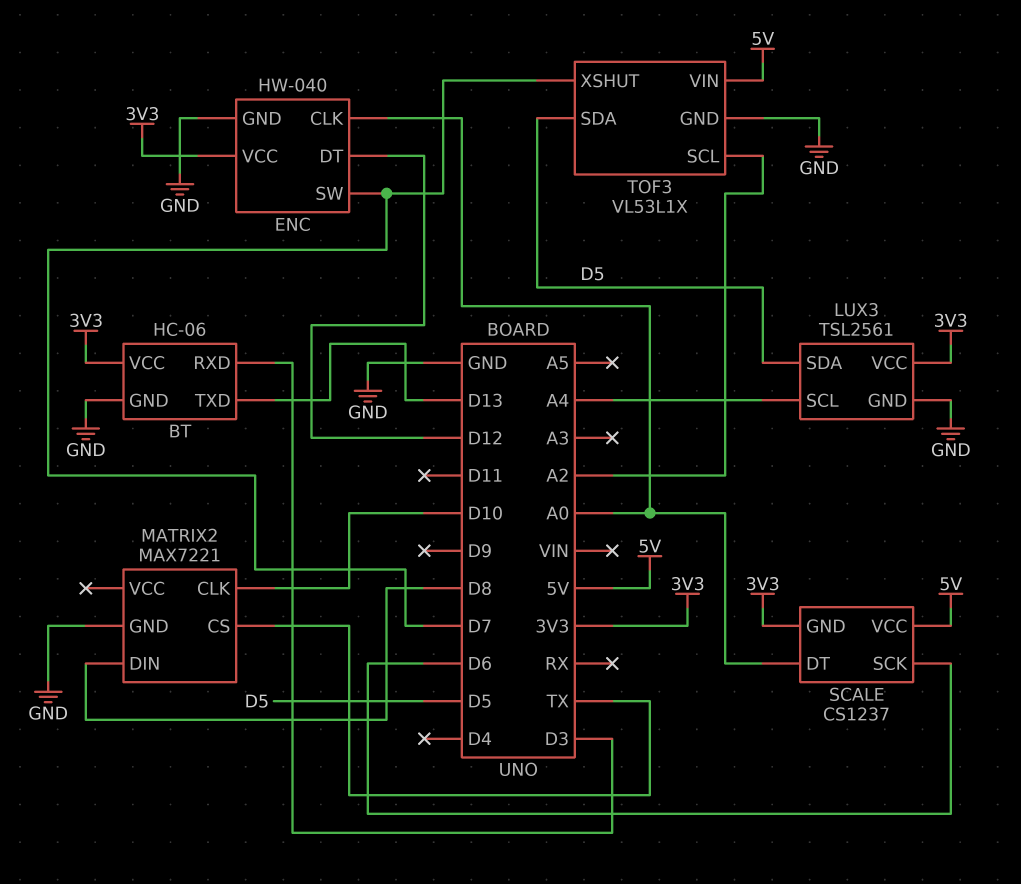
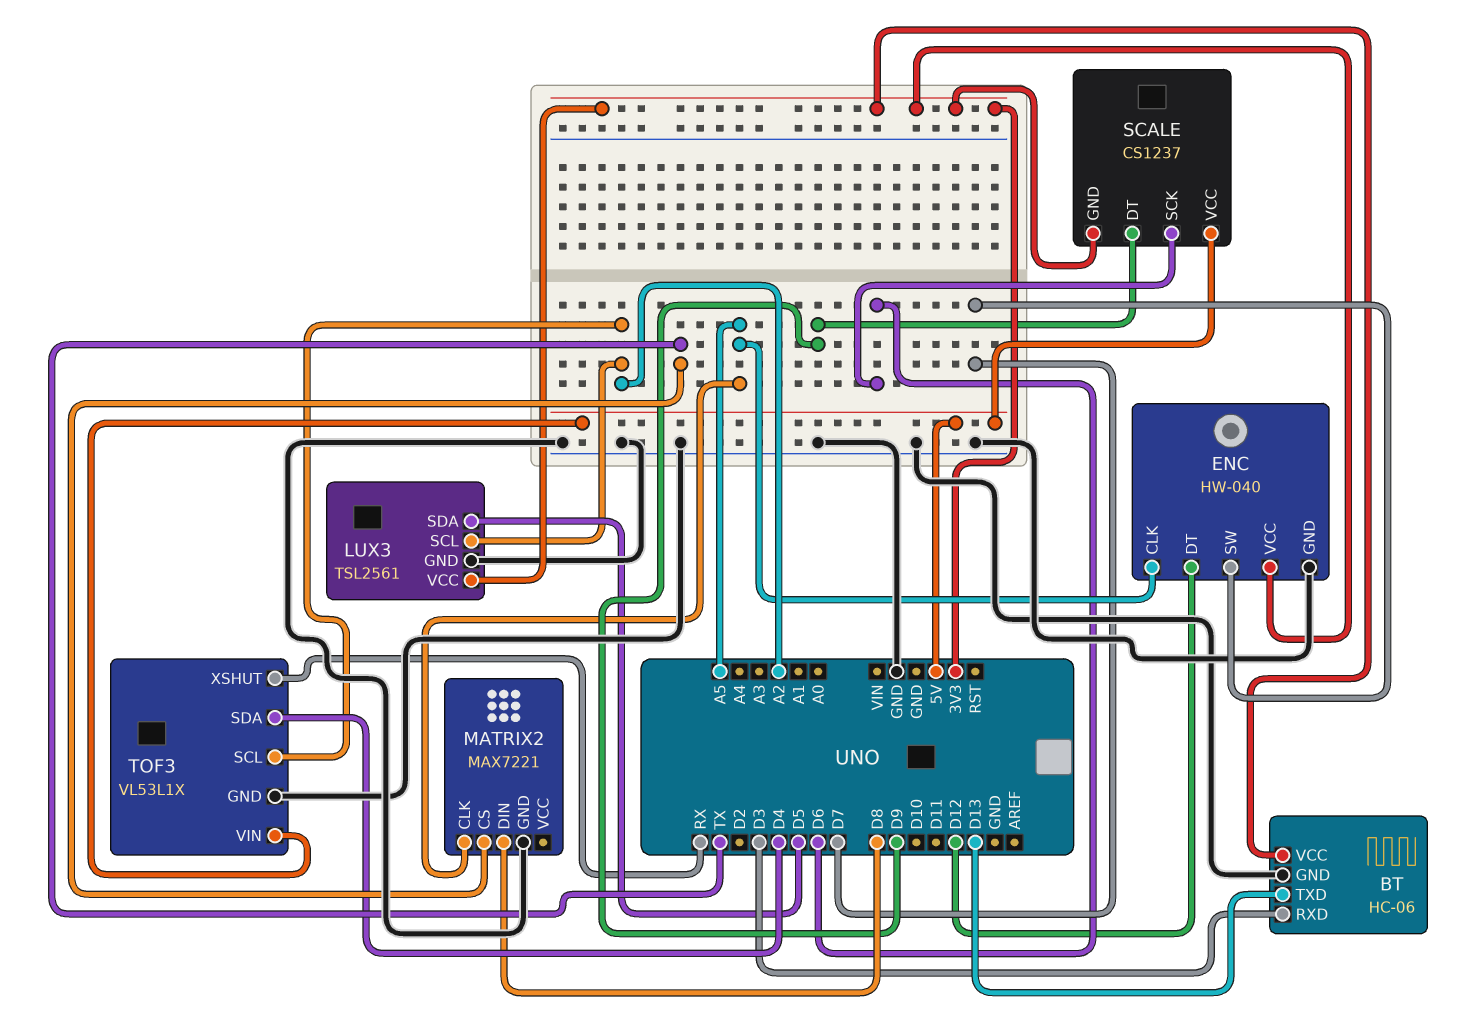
ENC pin CLK: A0 -> A5
LUX3 pin SCL: A4 -> A2
MATRIX2 pin CLK: D10 -> A5
SCALE pin DT: A0 -> D9
TOF3 pin SDA: D5 -> D4
TOF3 pin XSHUT: D7 -> RX

